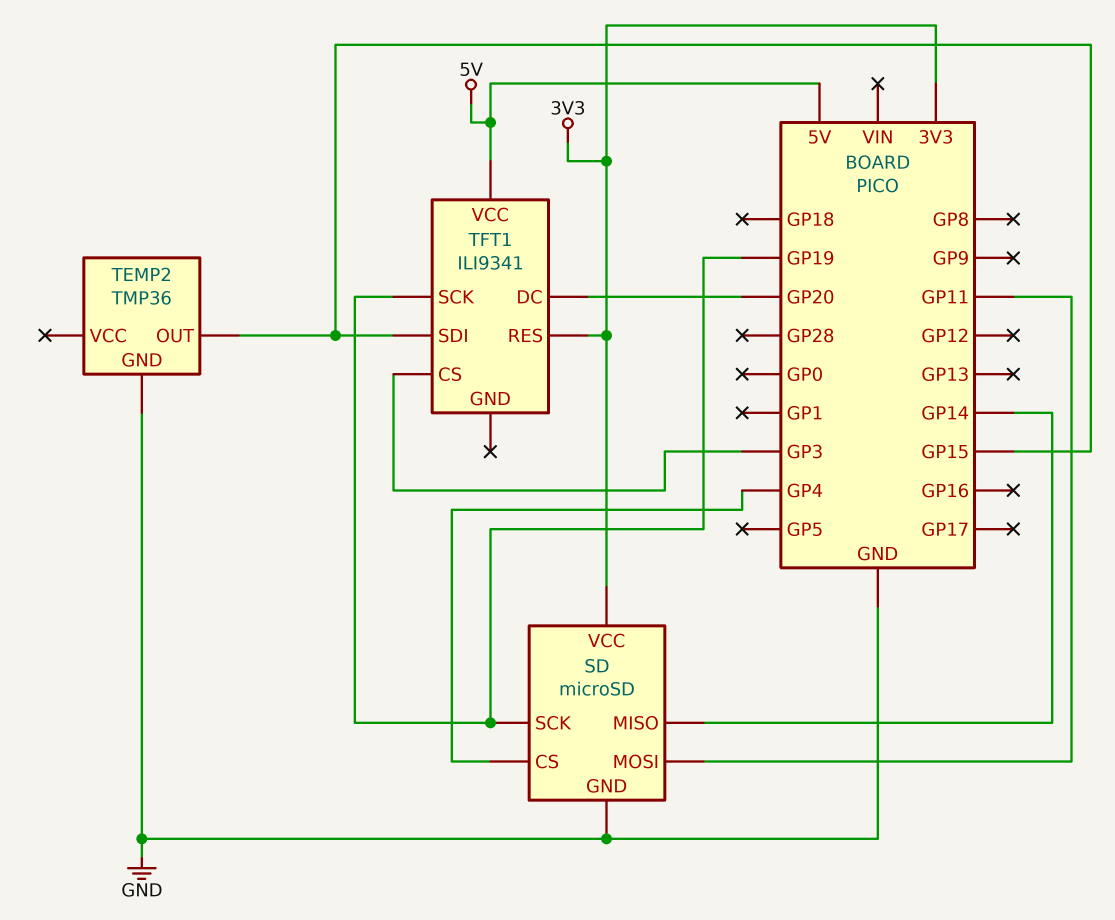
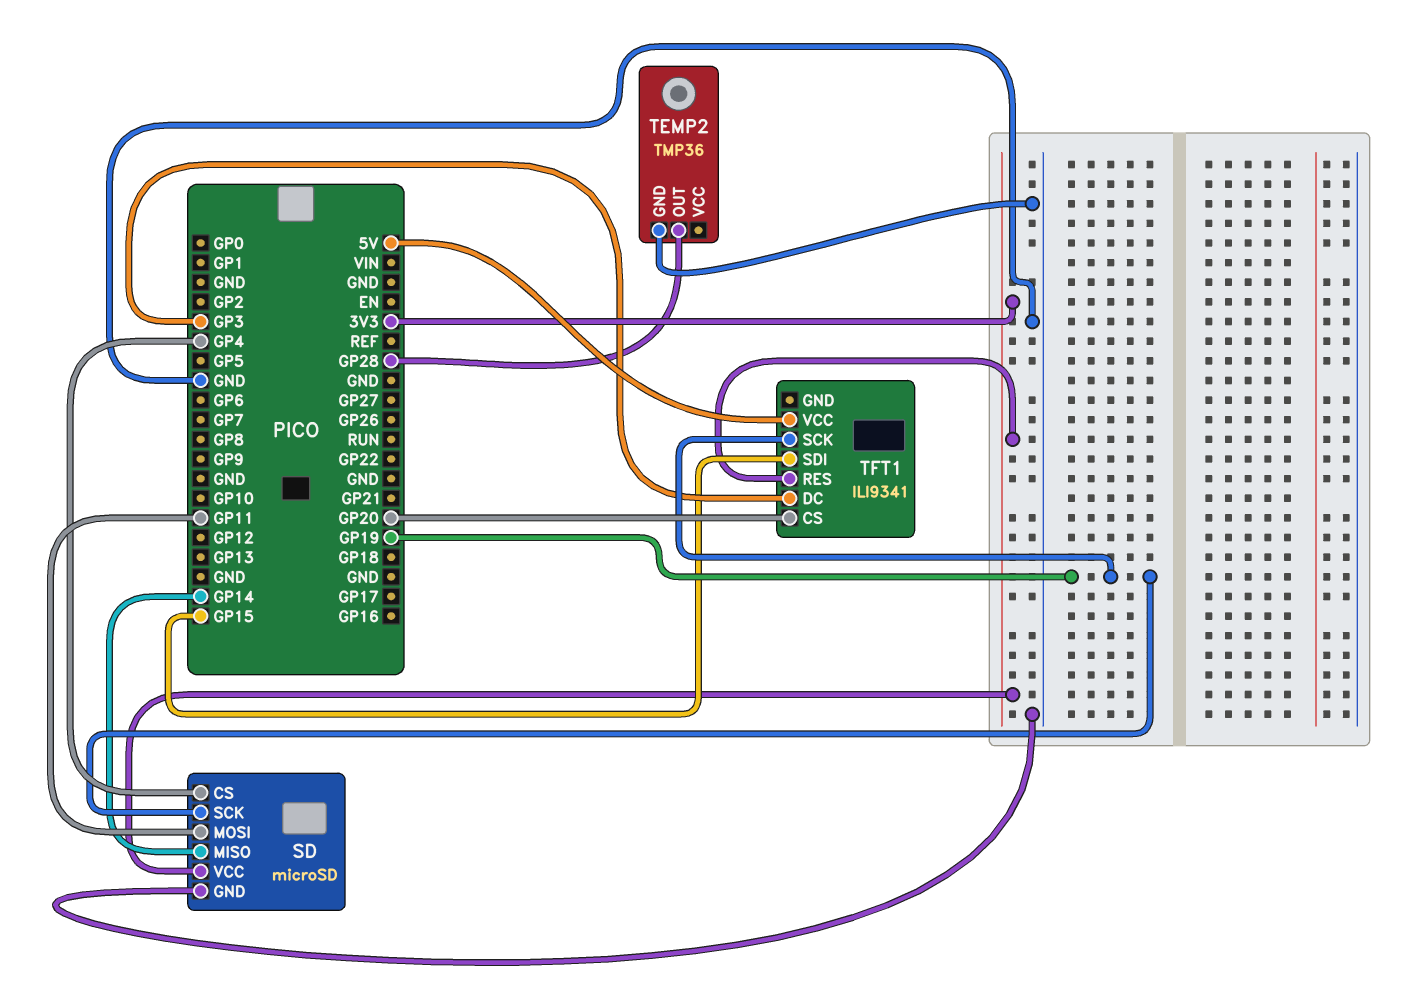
TEMP2 pin OUT: GP15 -> GP28
TFT1 pin CS: GP3 -> GP20
TFT1 pin DC: GP20 -> GP3

